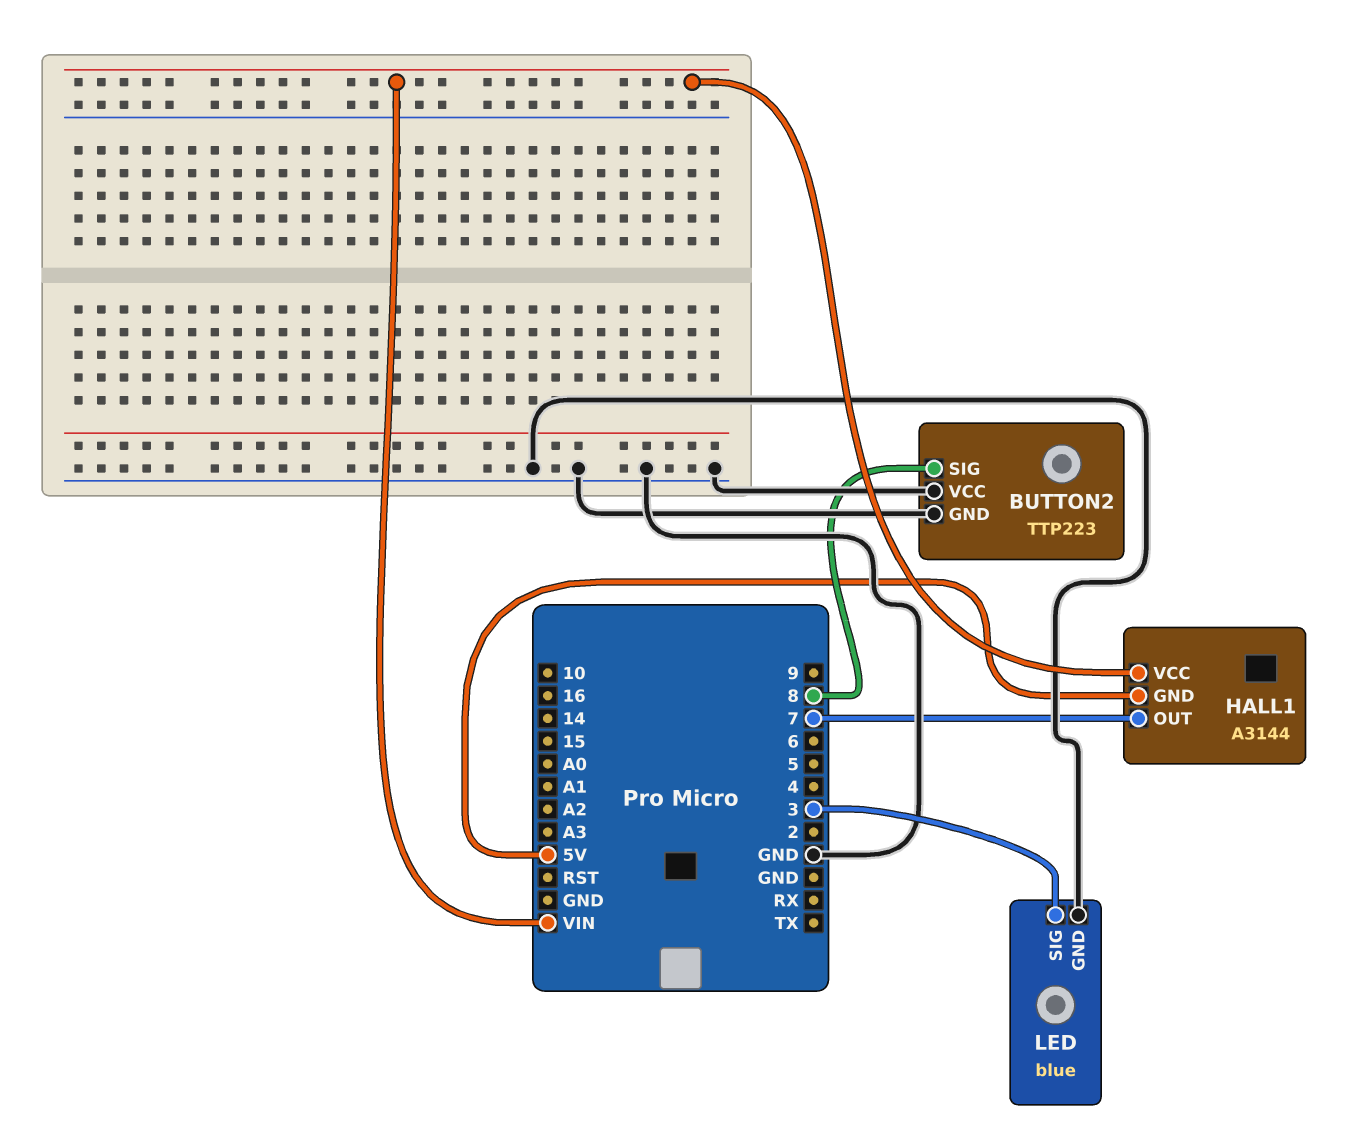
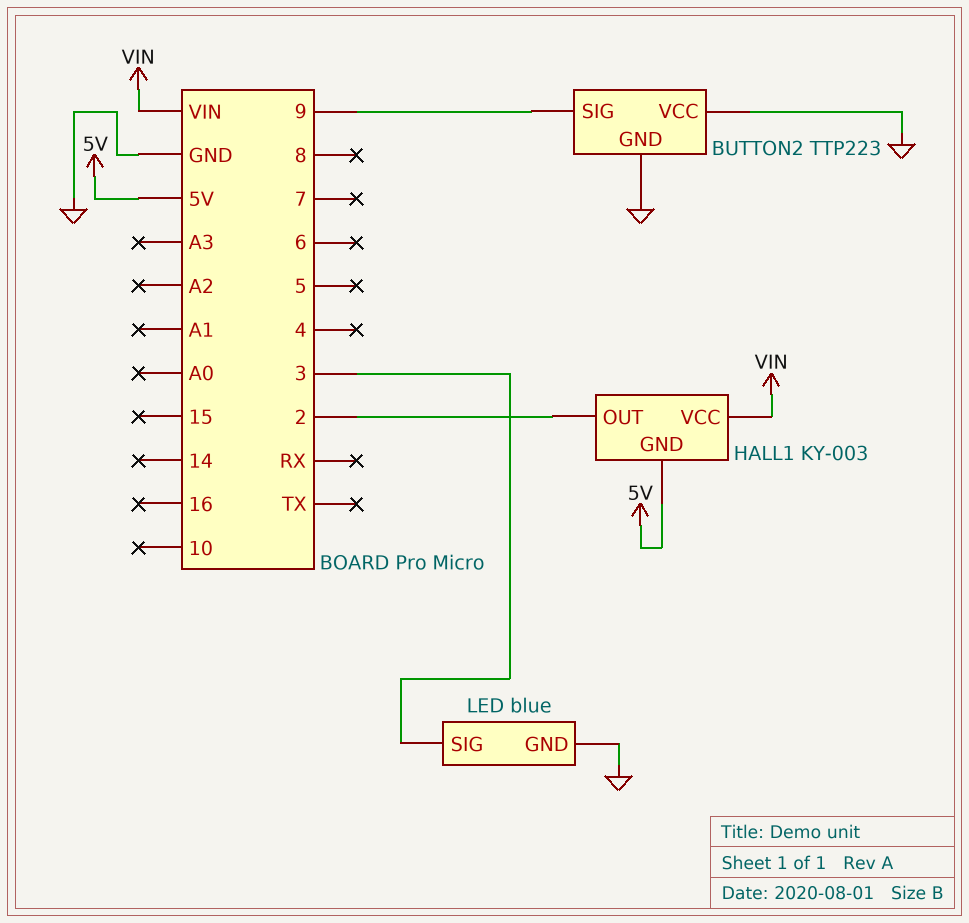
BUTTON2 pin SIG: 8 -> 9
HALL1: A3144 -> KY-003
HALL1 pin OUT: 7 -> 2

